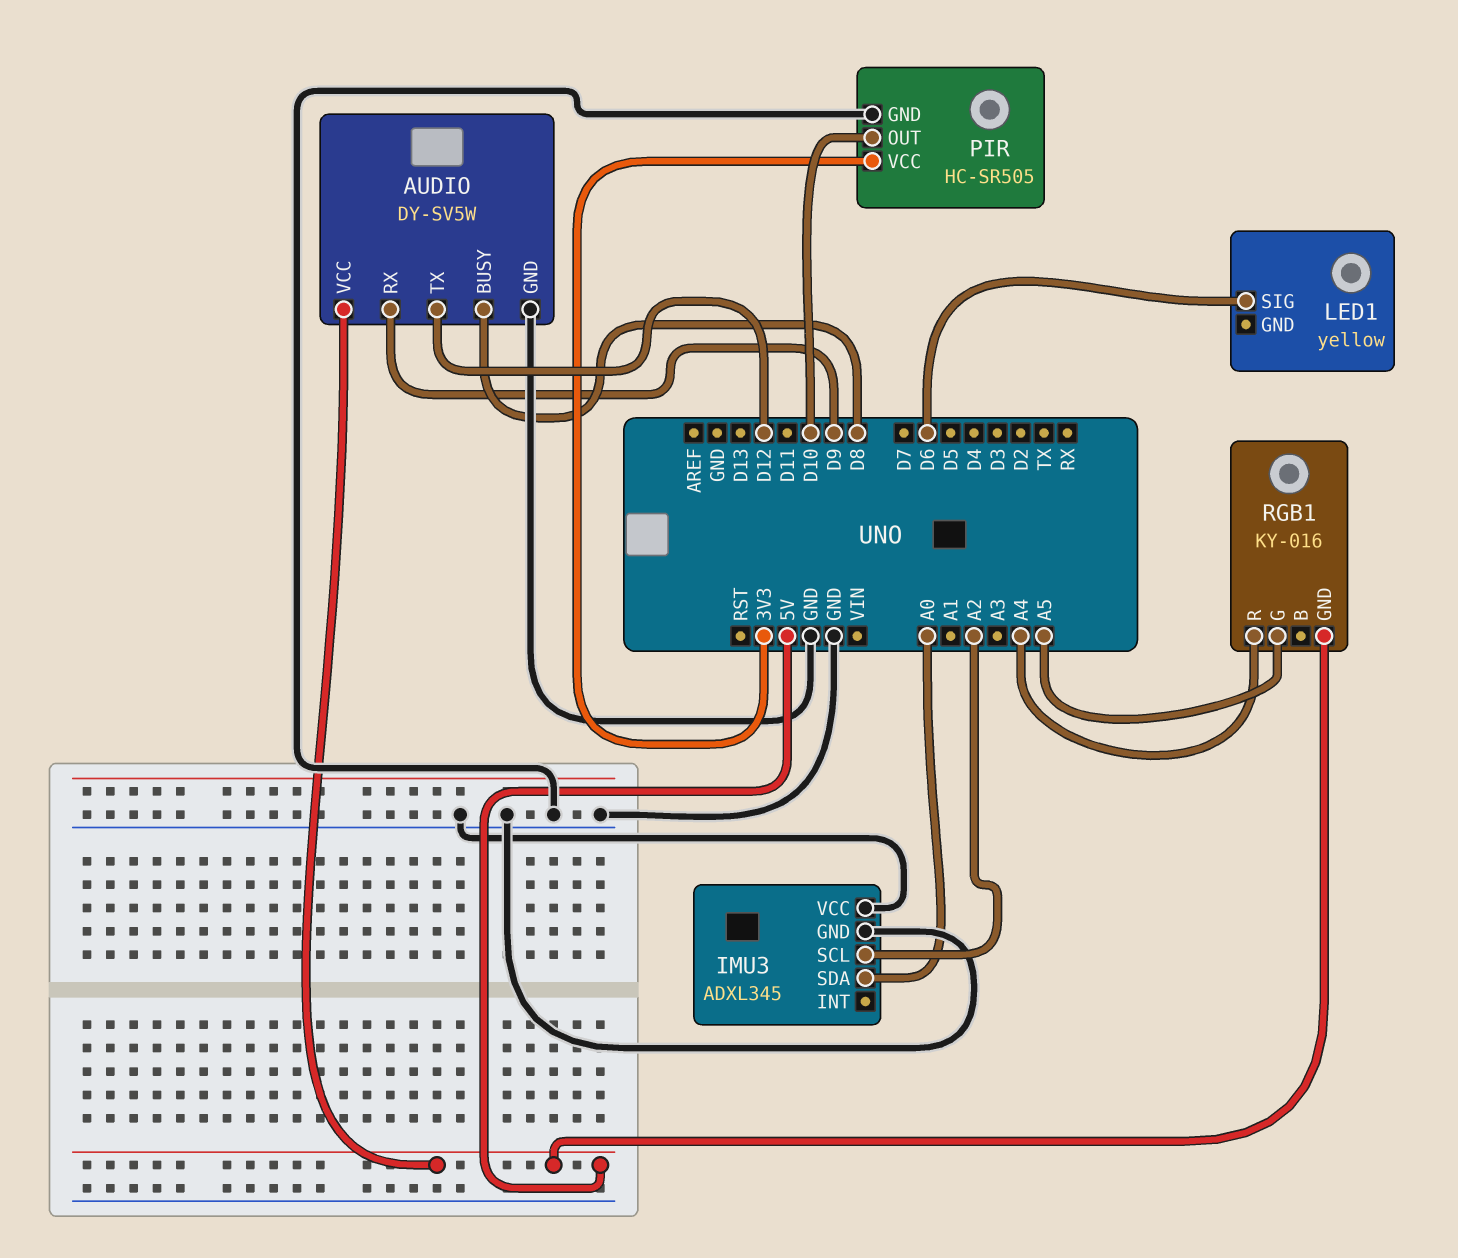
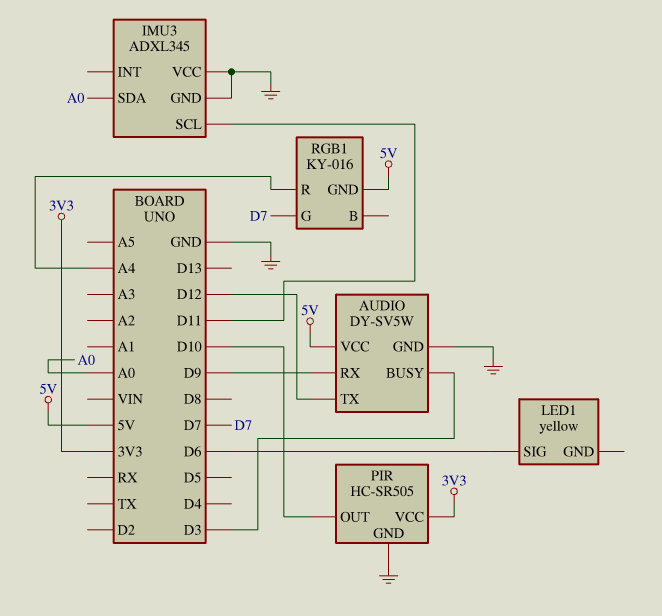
AUDIO pin BUSY: D8 -> D3
IMU3 pin SCL: A2 -> D11
RGB1 pin G: A5 -> D7

